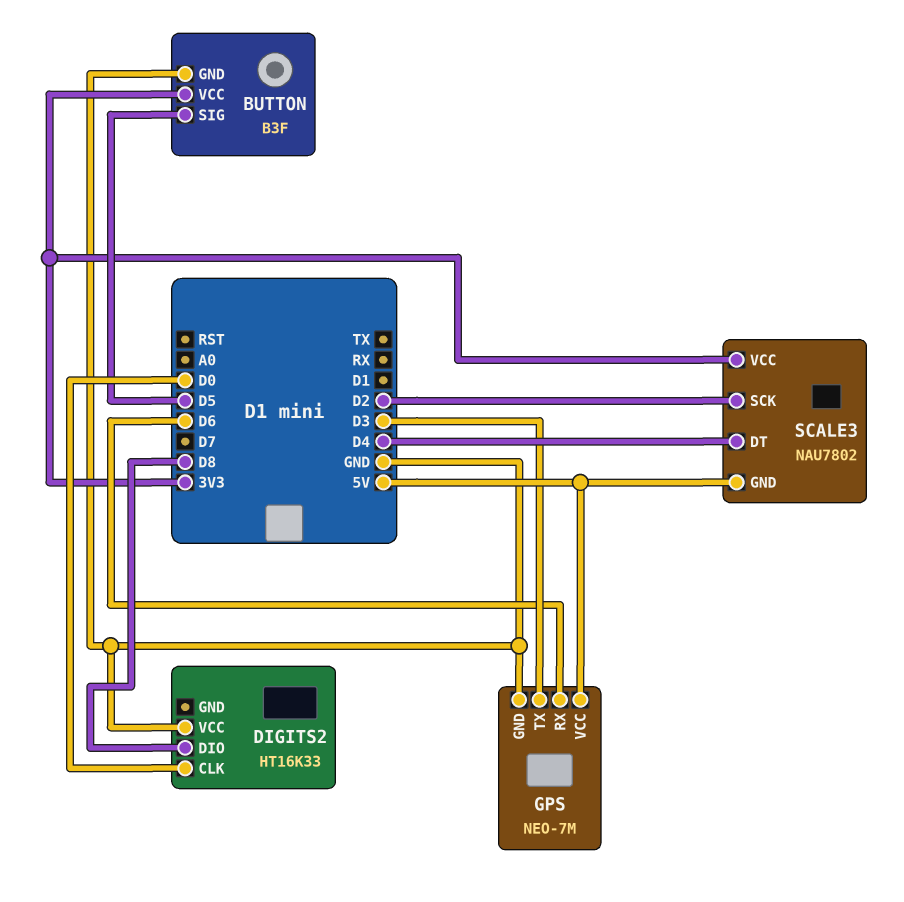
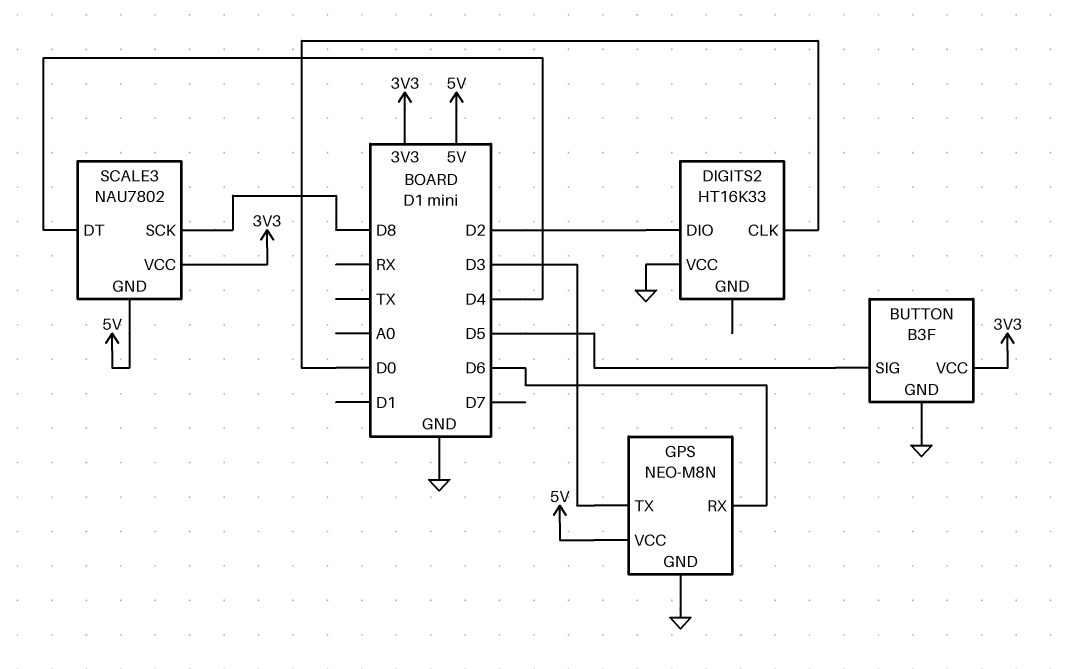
DIGITS2 pin DIO: D8 -> D2
GPS: NEO-7M -> NEO-M8N
SCALE3 pin SCK: D2 -> D8

